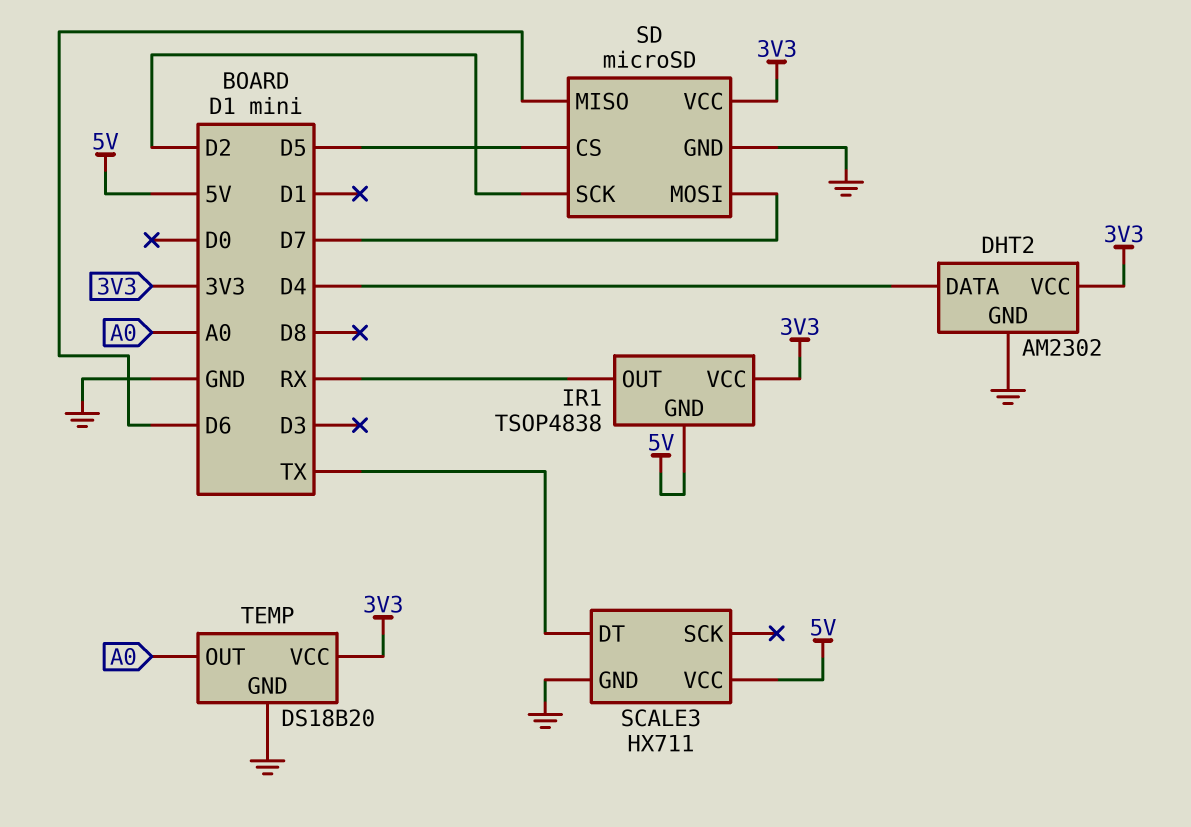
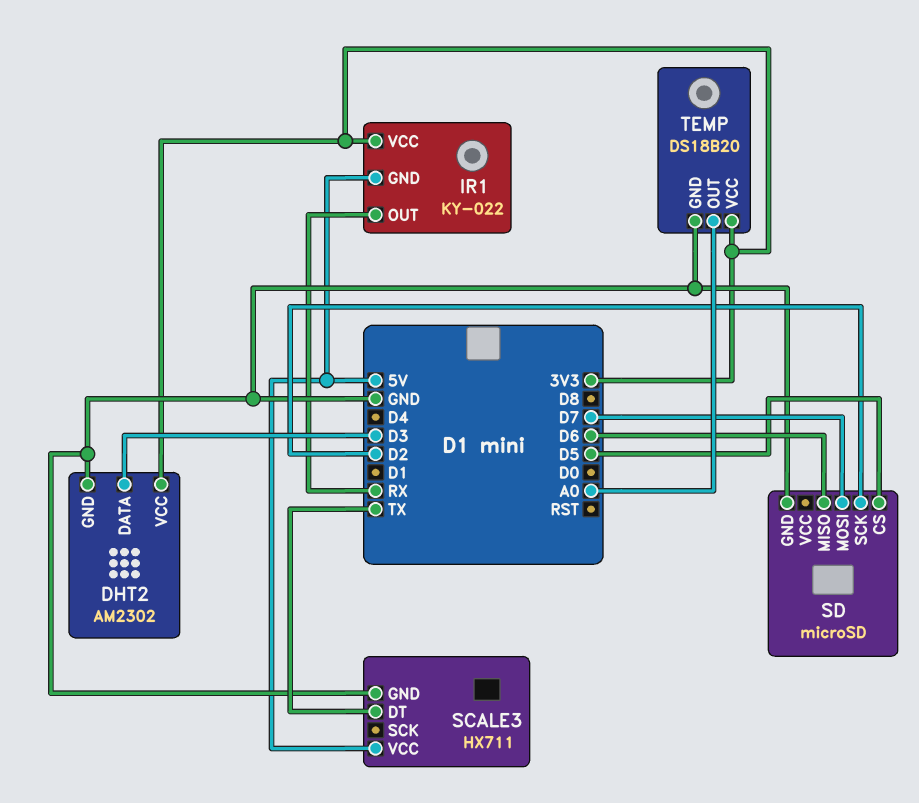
DHT2 pin DATA: D4 -> D3
IR1: TSOP4838 -> KY-022
SD pin VCC: 3V3 -> none

